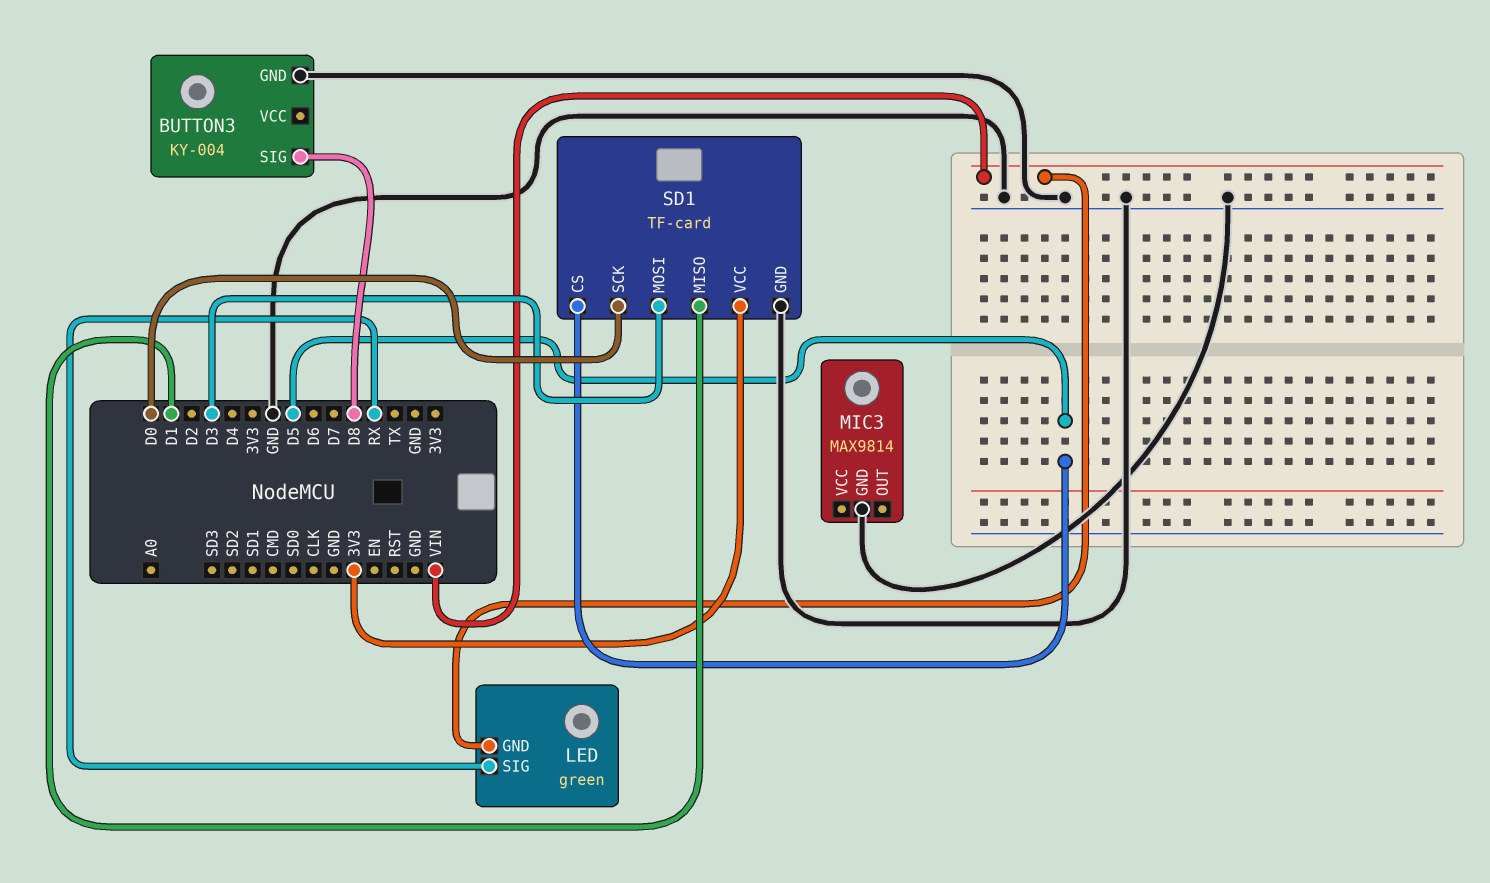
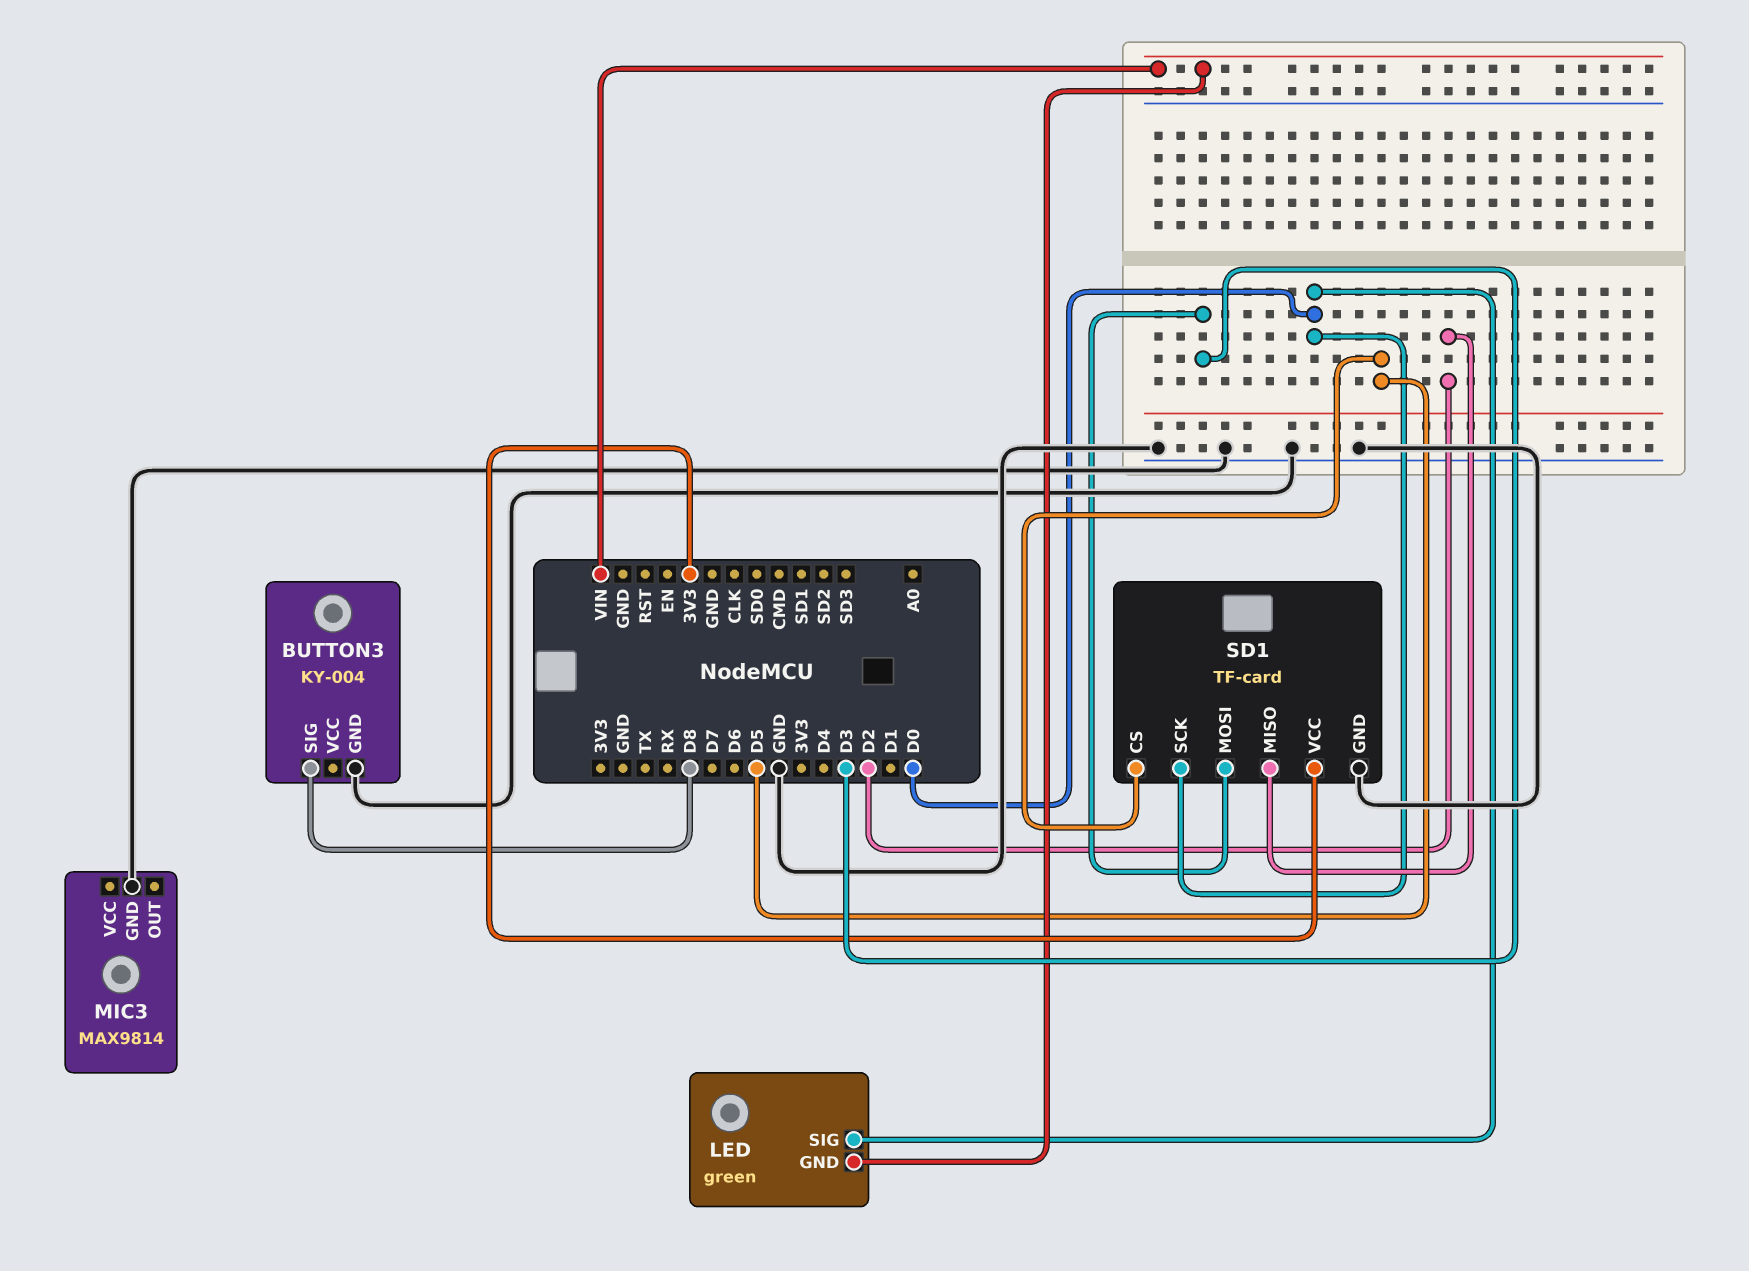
LED pin SIG: RX -> D0
SD1 pin MISO: D1 -> D2

